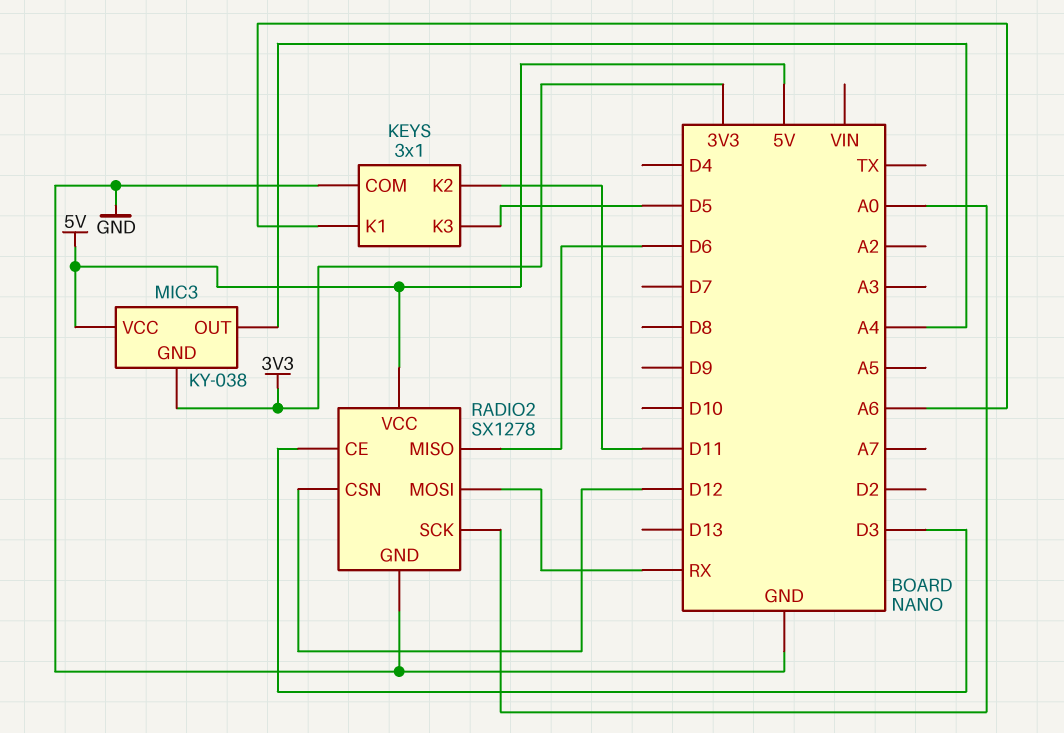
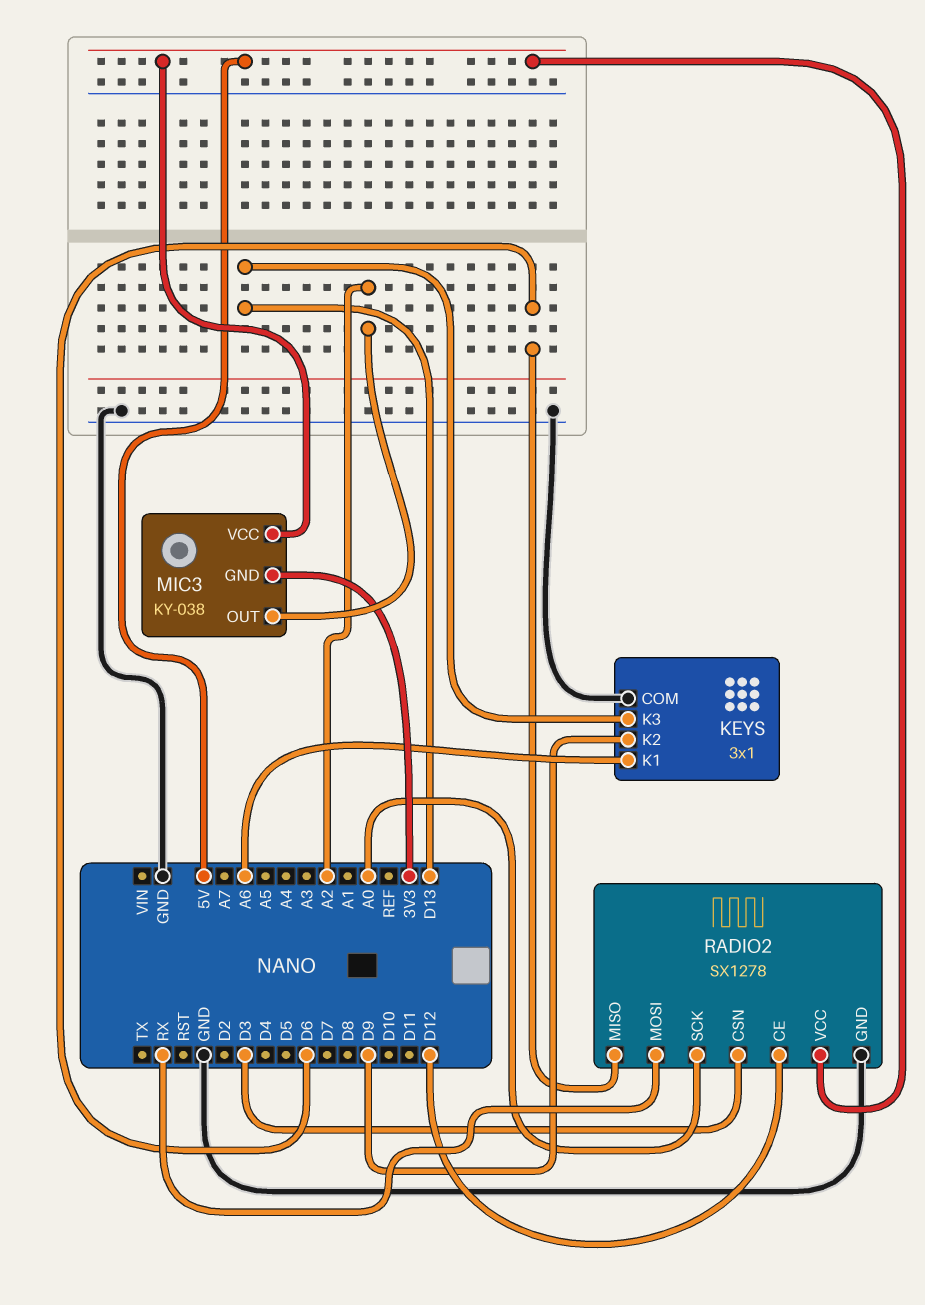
KEYS pin K2: D11 -> D9
KEYS pin K3: D5 -> D13
MIC3 pin OUT: A4 -> A2
RADIO2 pin CE: D3 -> D12
RADIO2 pin CSN: D12 -> D3

